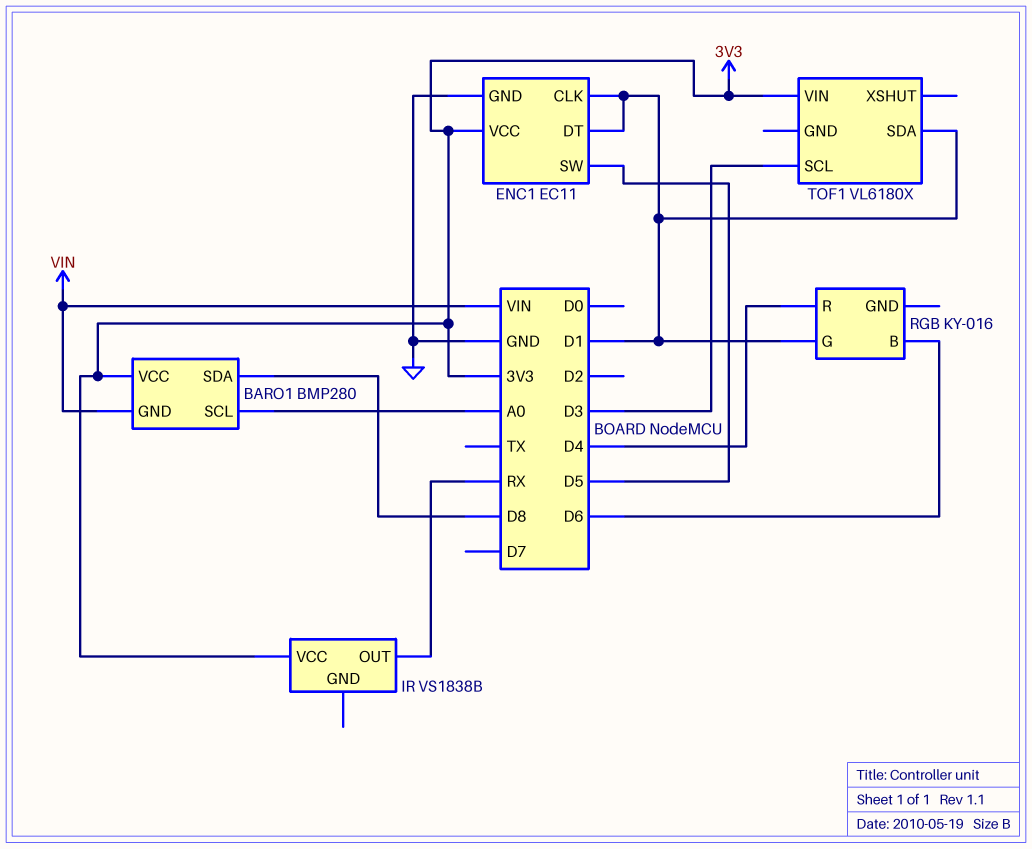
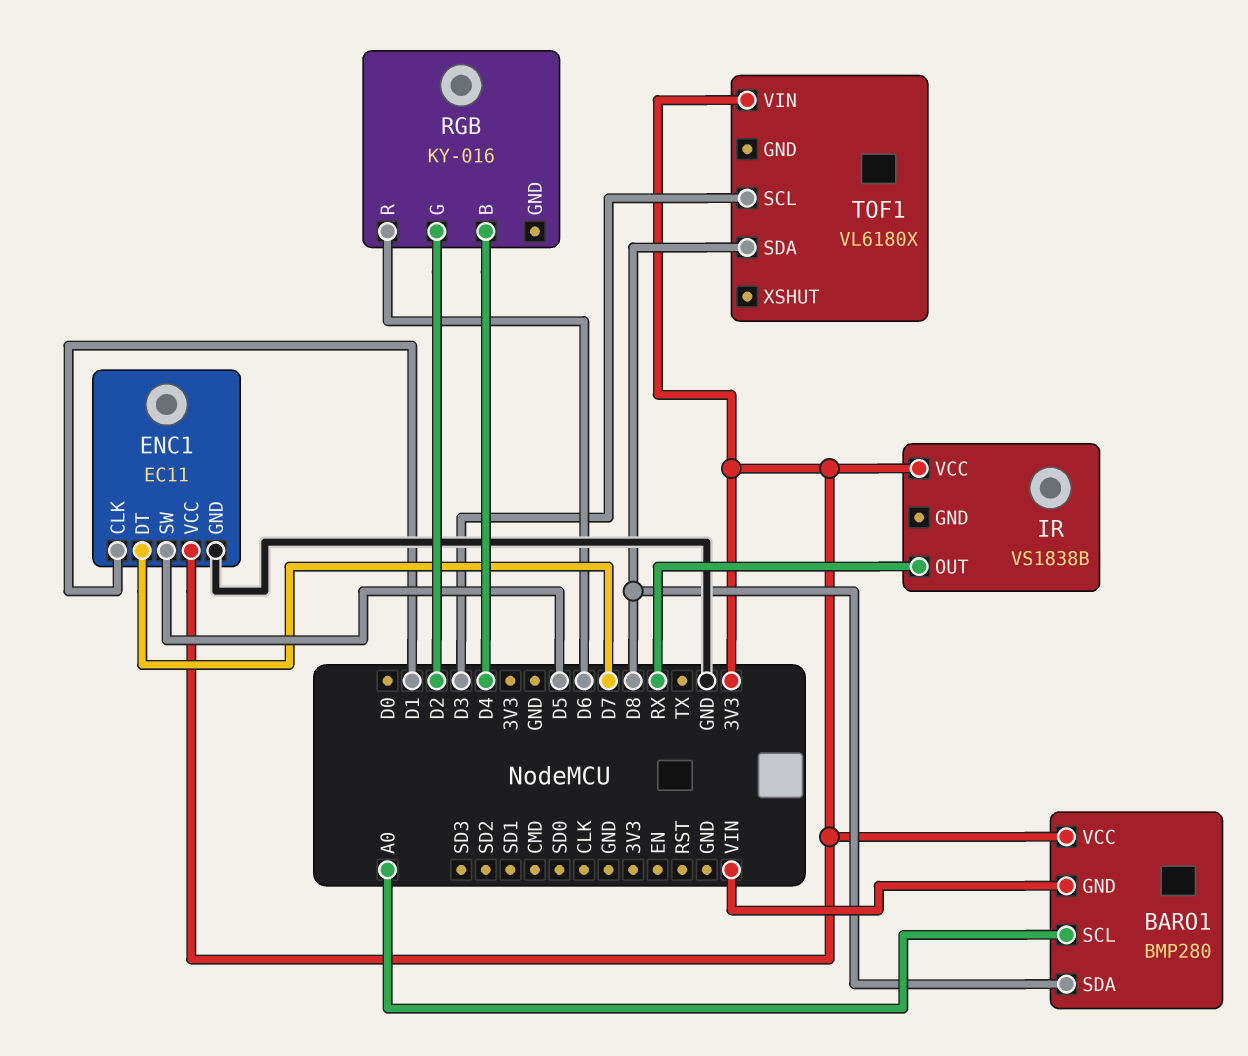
ENC1 pin DT: D1 -> D7
RGB pin B: D6 -> D4
RGB pin G: D1 -> D2
RGB pin R: D4 -> D6
TOF1 pin SDA: D1 -> D8

